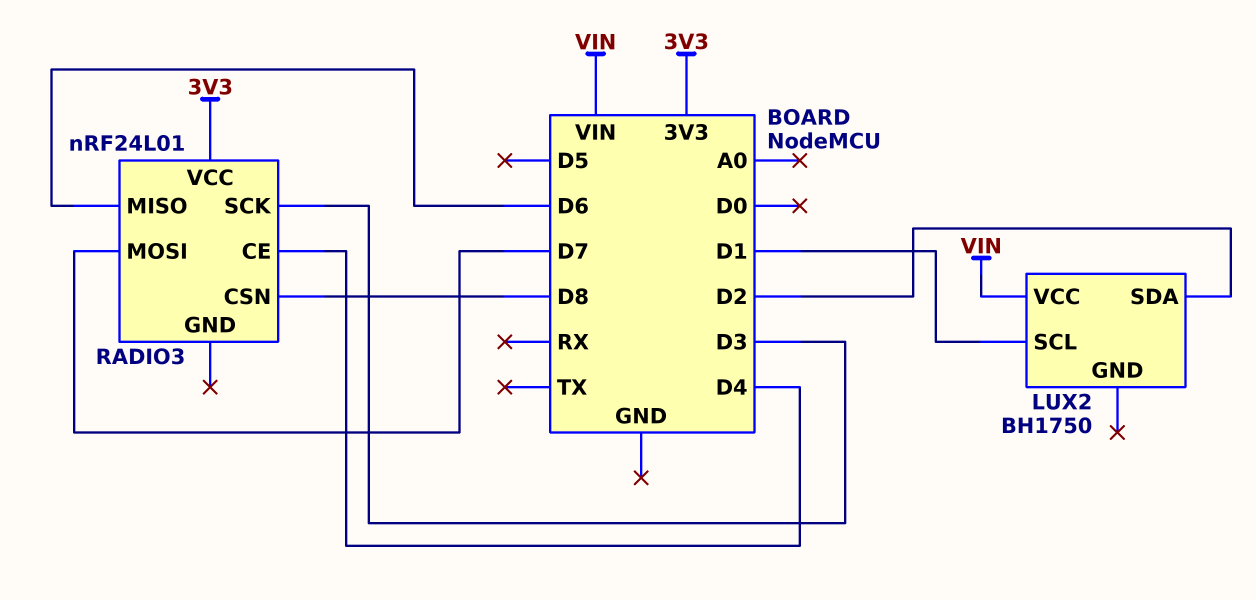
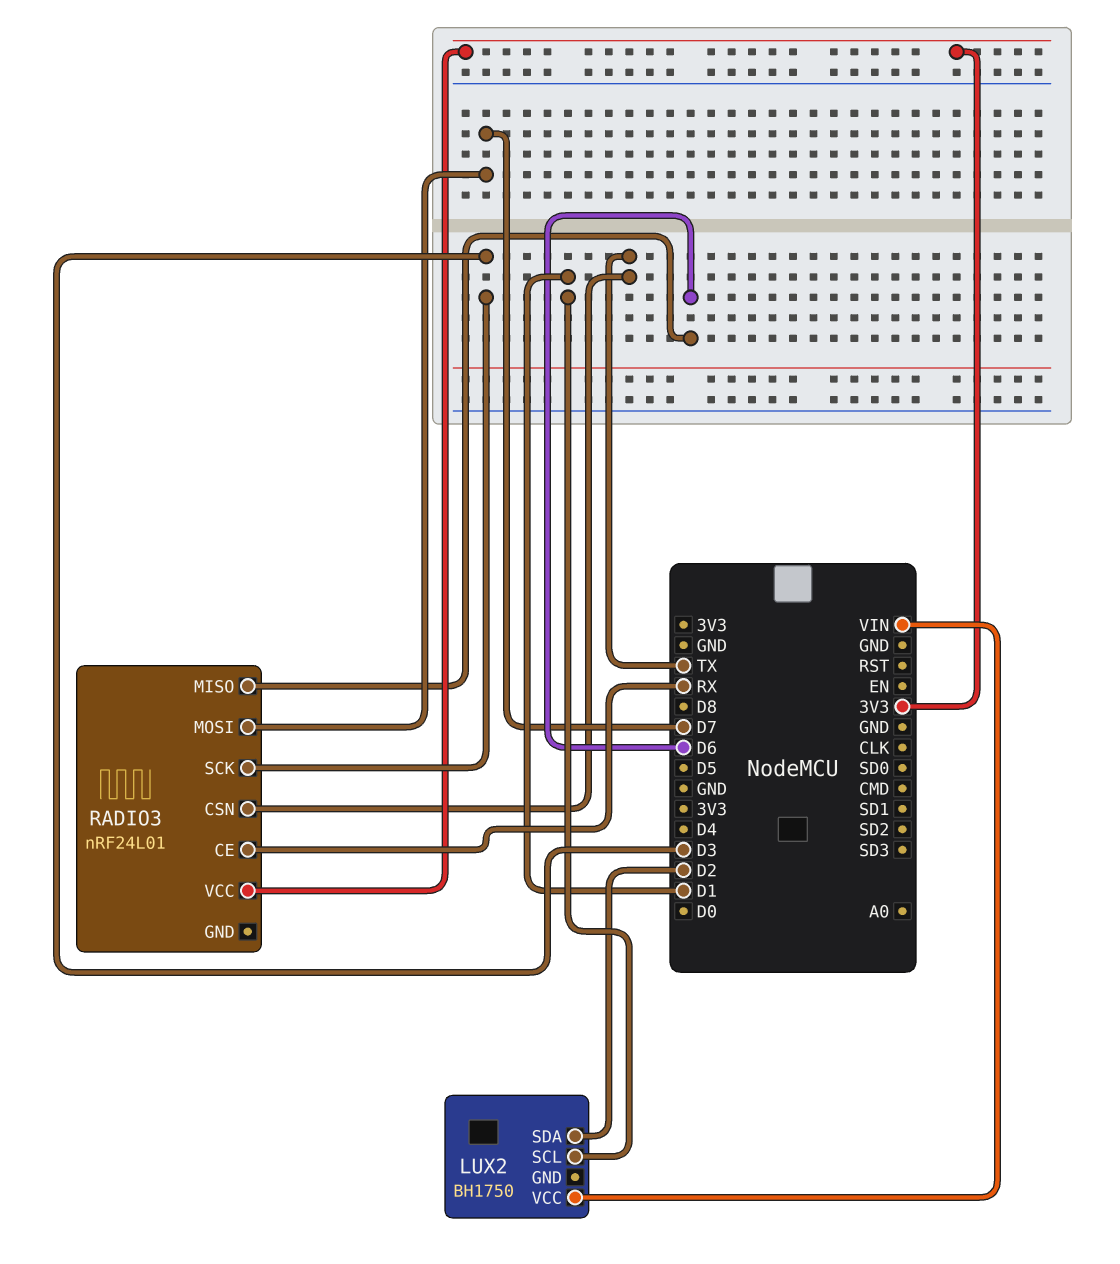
RADIO3 pin CE: D4 -> RX
RADIO3 pin CSN: D8 -> TX

